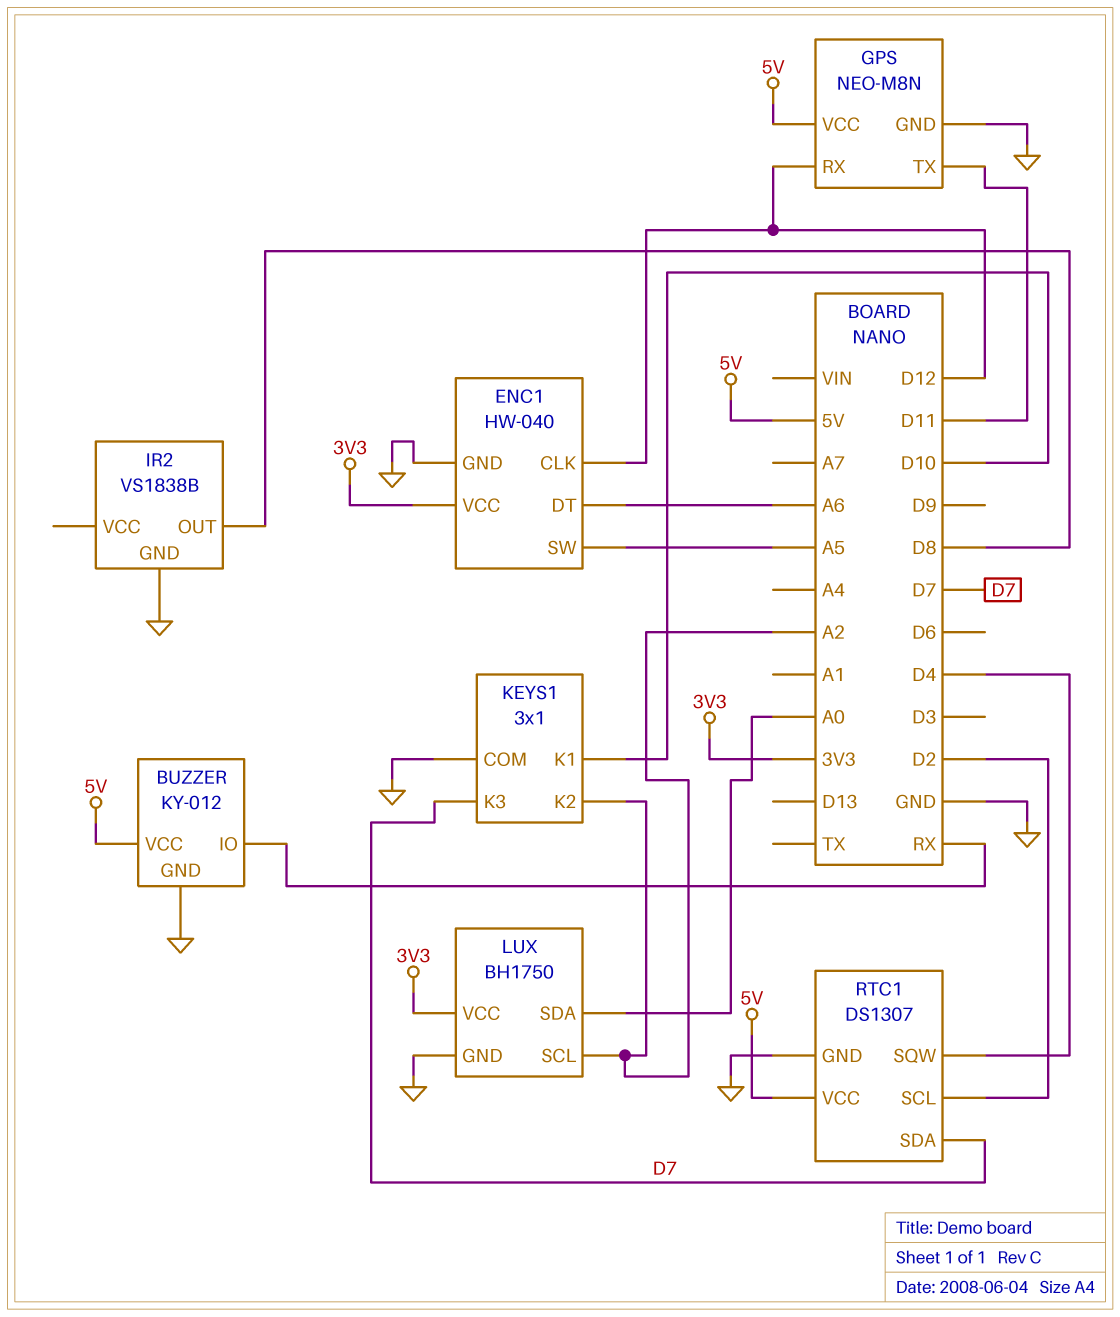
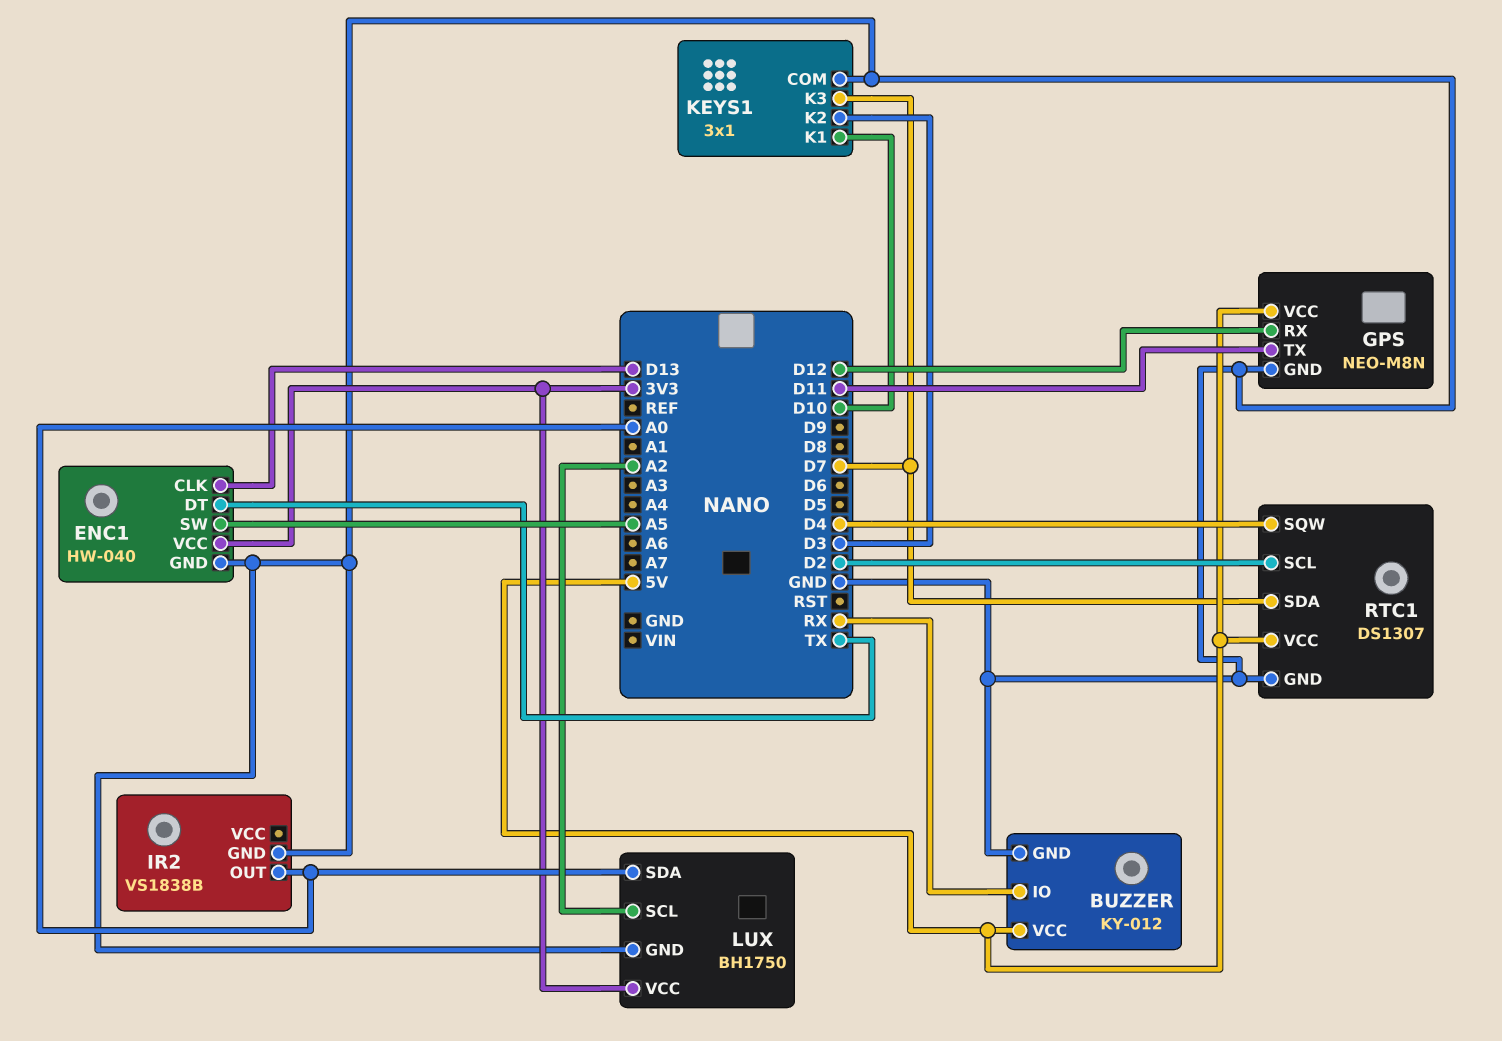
ENC1 pin CLK: D12 -> D13
ENC1 pin DT: A6 -> TX
IR2 pin OUT: D8 -> A0
KEYS1 pin K2: A2 -> D3

